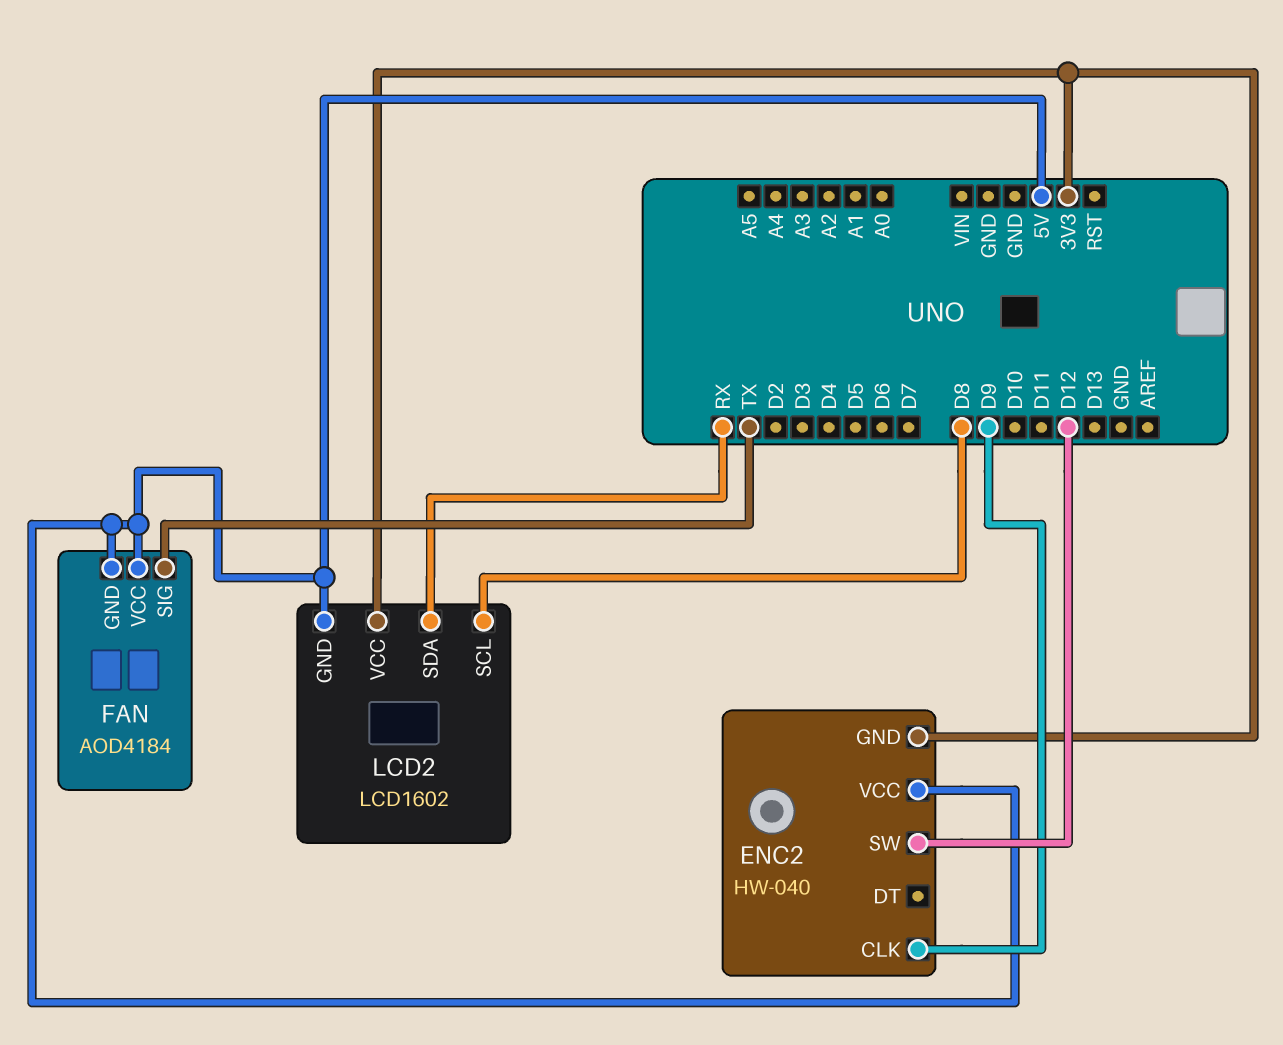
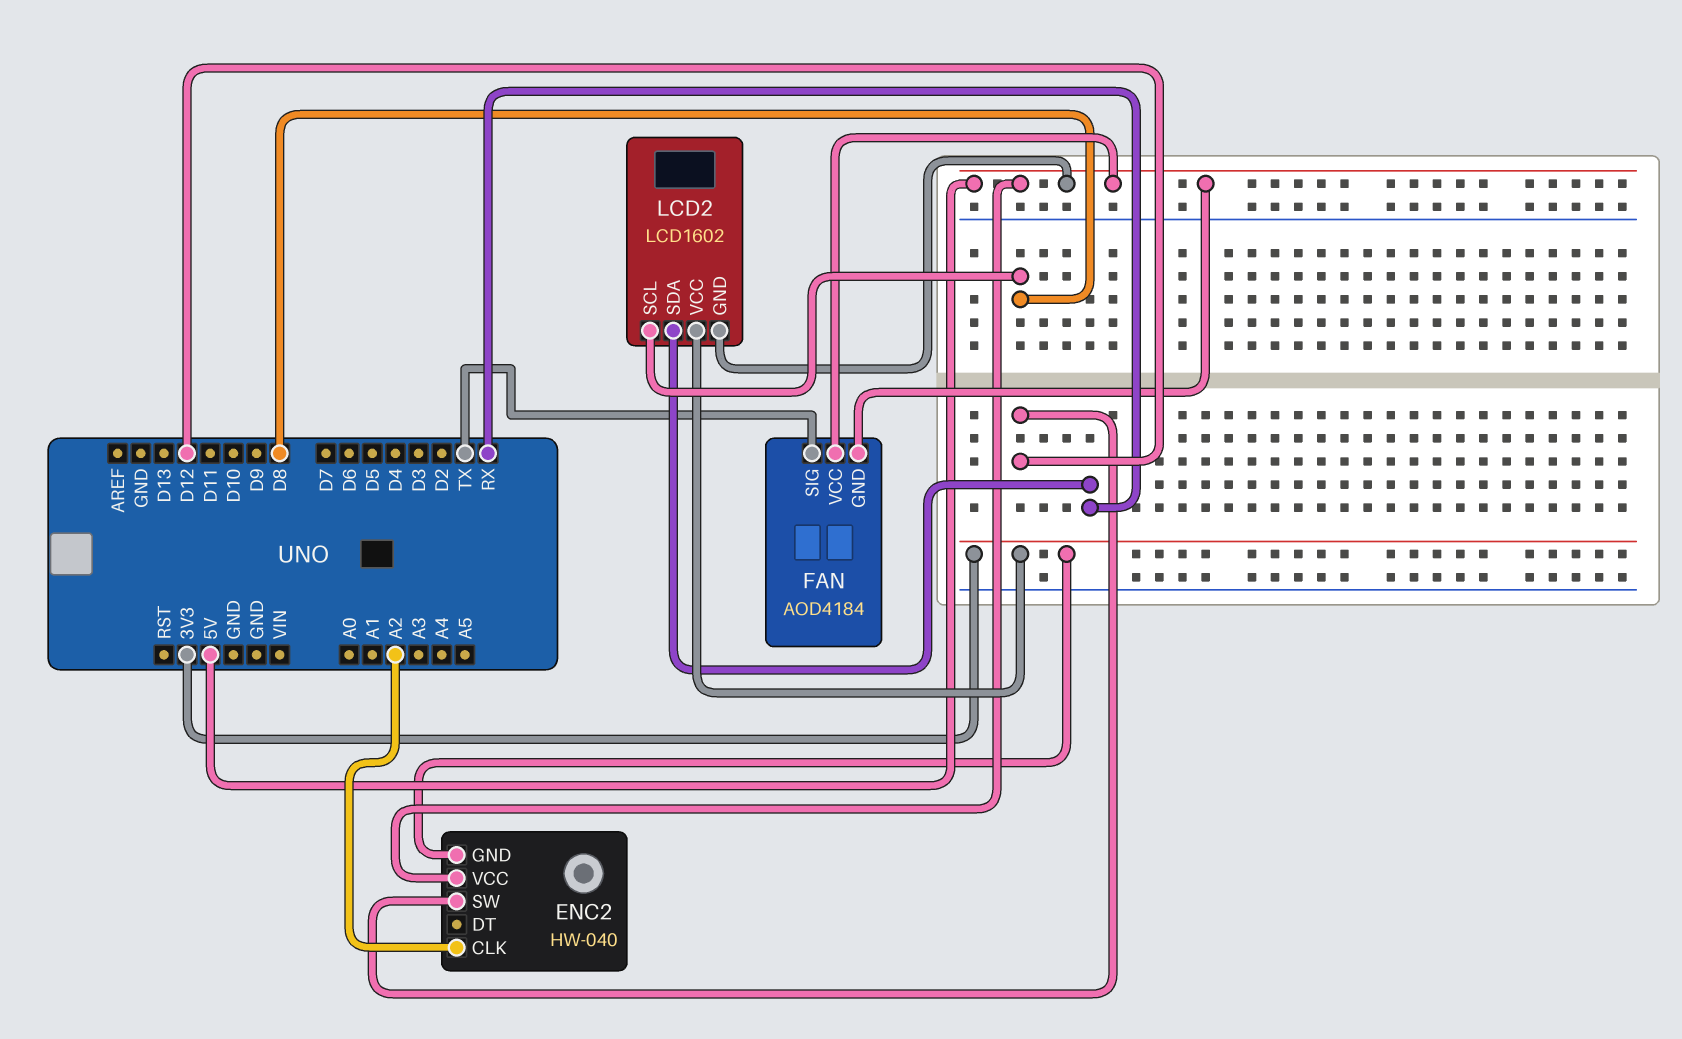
ENC2 pin CLK: D9 -> A2

